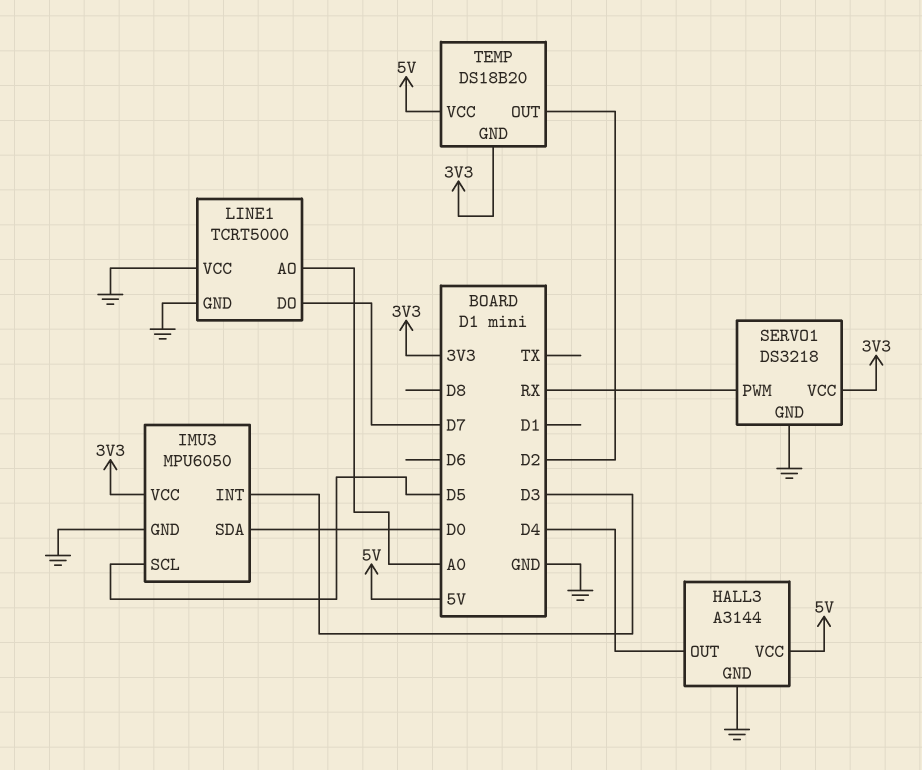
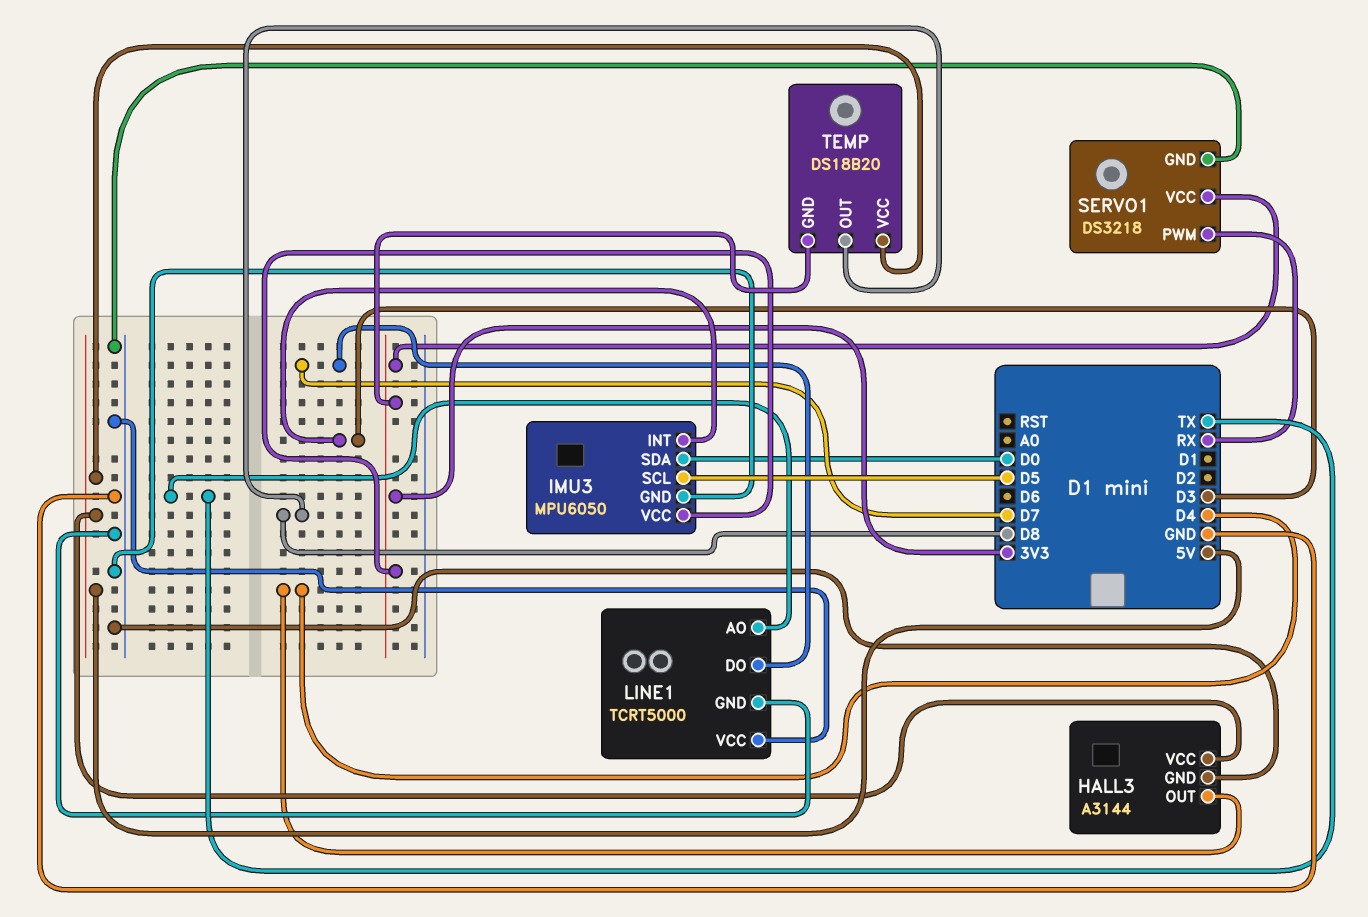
LINE1 pin AO: A0 -> TX
TEMP pin OUT: D2 -> D8

